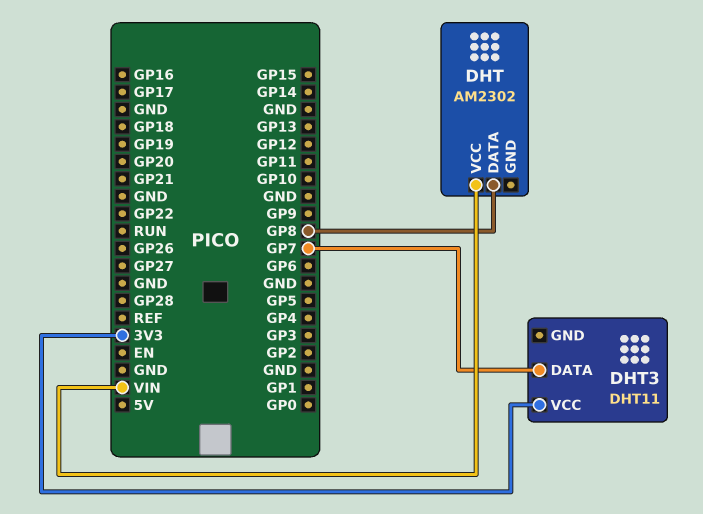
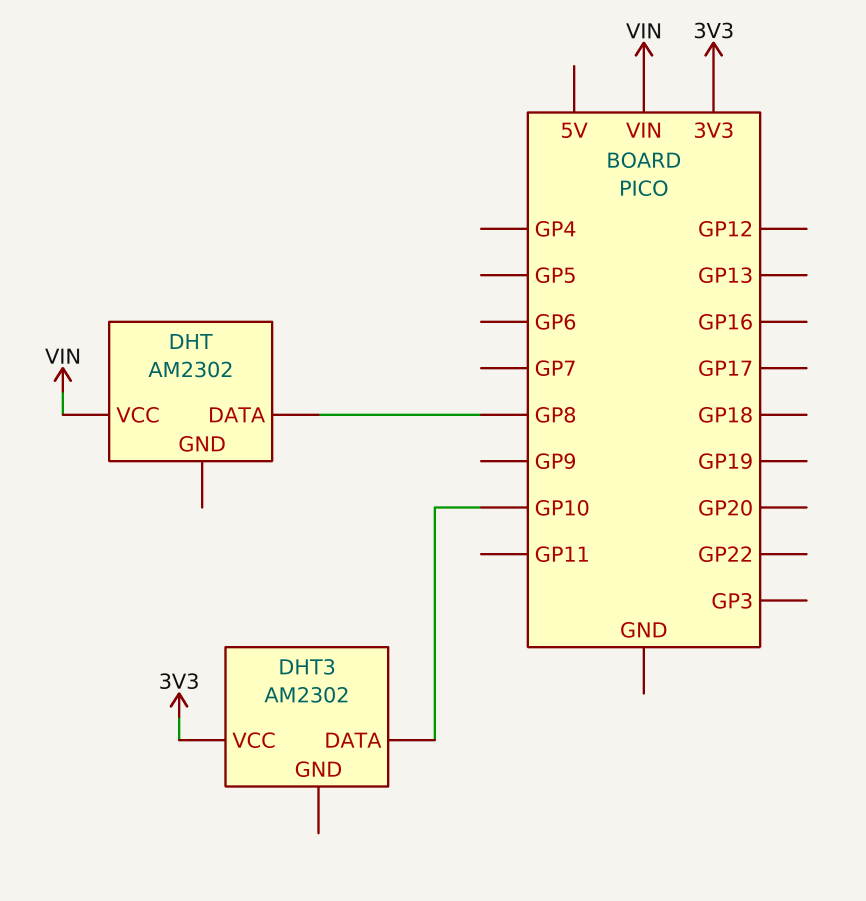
DHT3: DHT11 -> AM2302
DHT3 pin DATA: GP7 -> GP10

